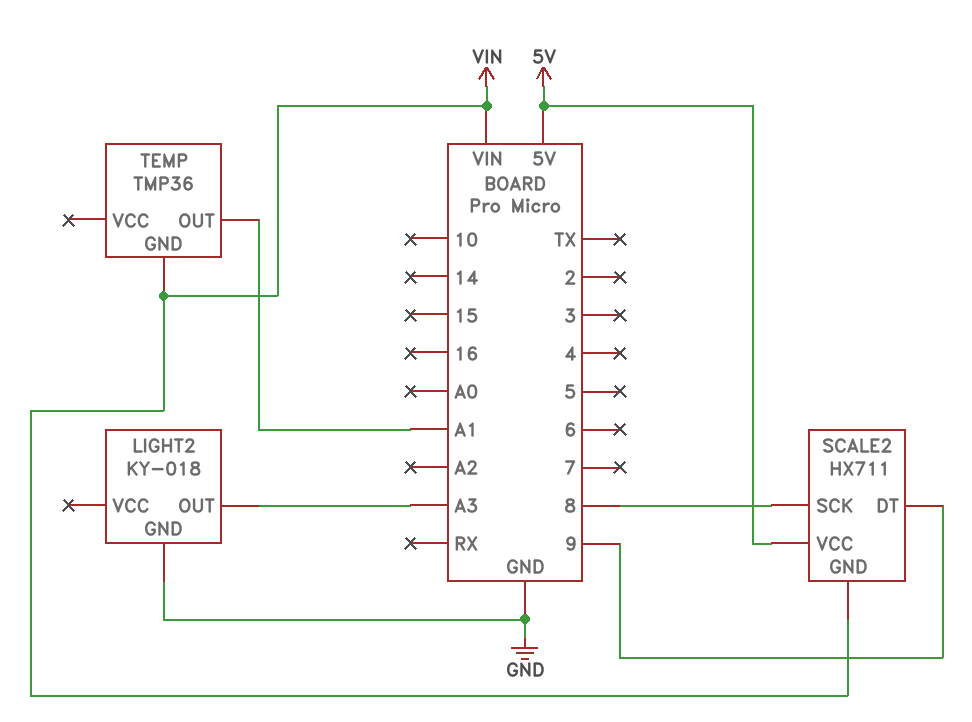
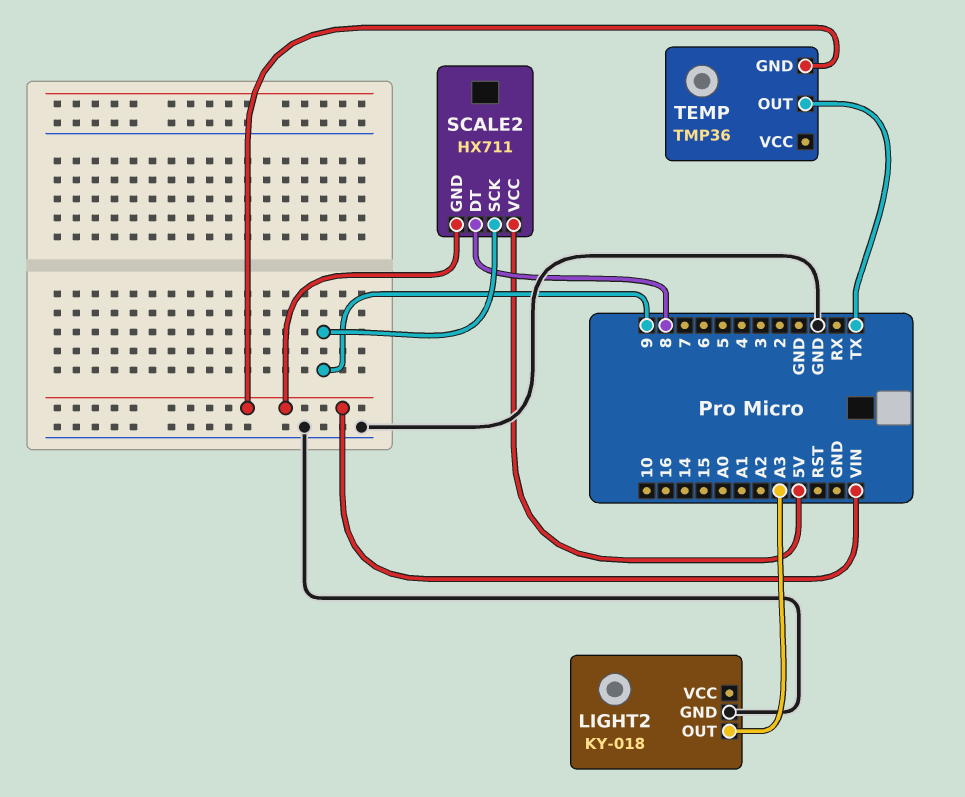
SCALE2 pin DT: 9 -> 8
SCALE2 pin SCK: 8 -> 9
TEMP pin OUT: A1 -> TX

